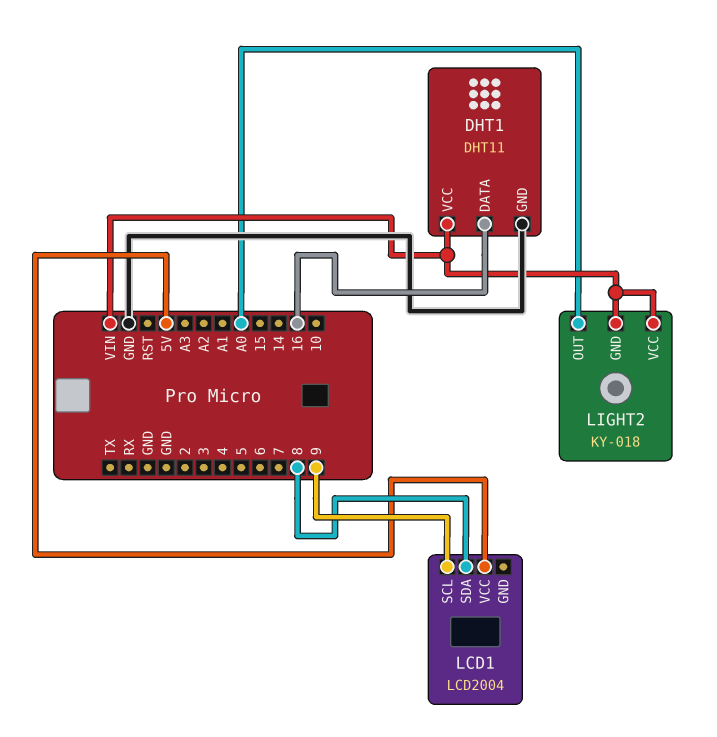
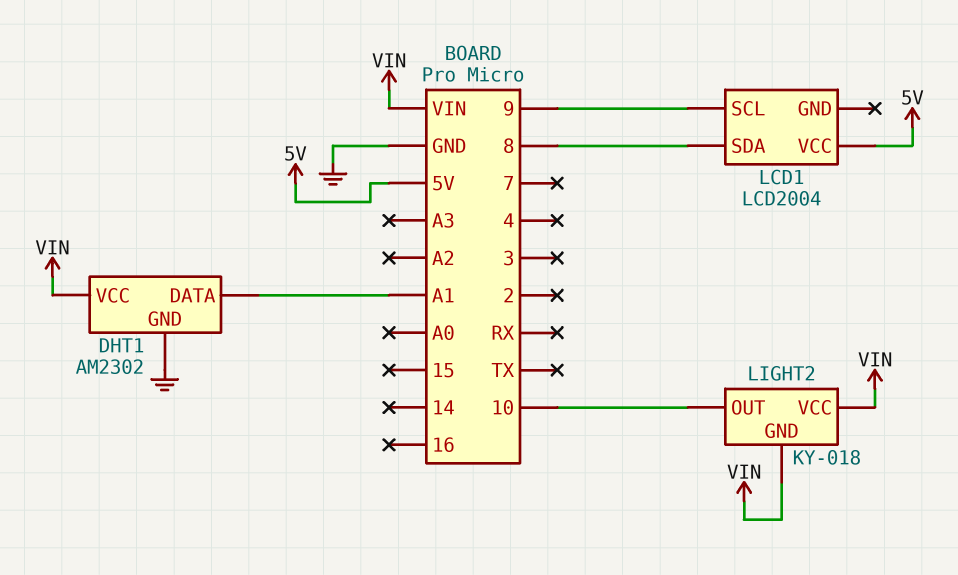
DHT1: DHT11 -> AM2302
DHT1 pin DATA: 16 -> A1
LIGHT2 pin OUT: A0 -> 10

